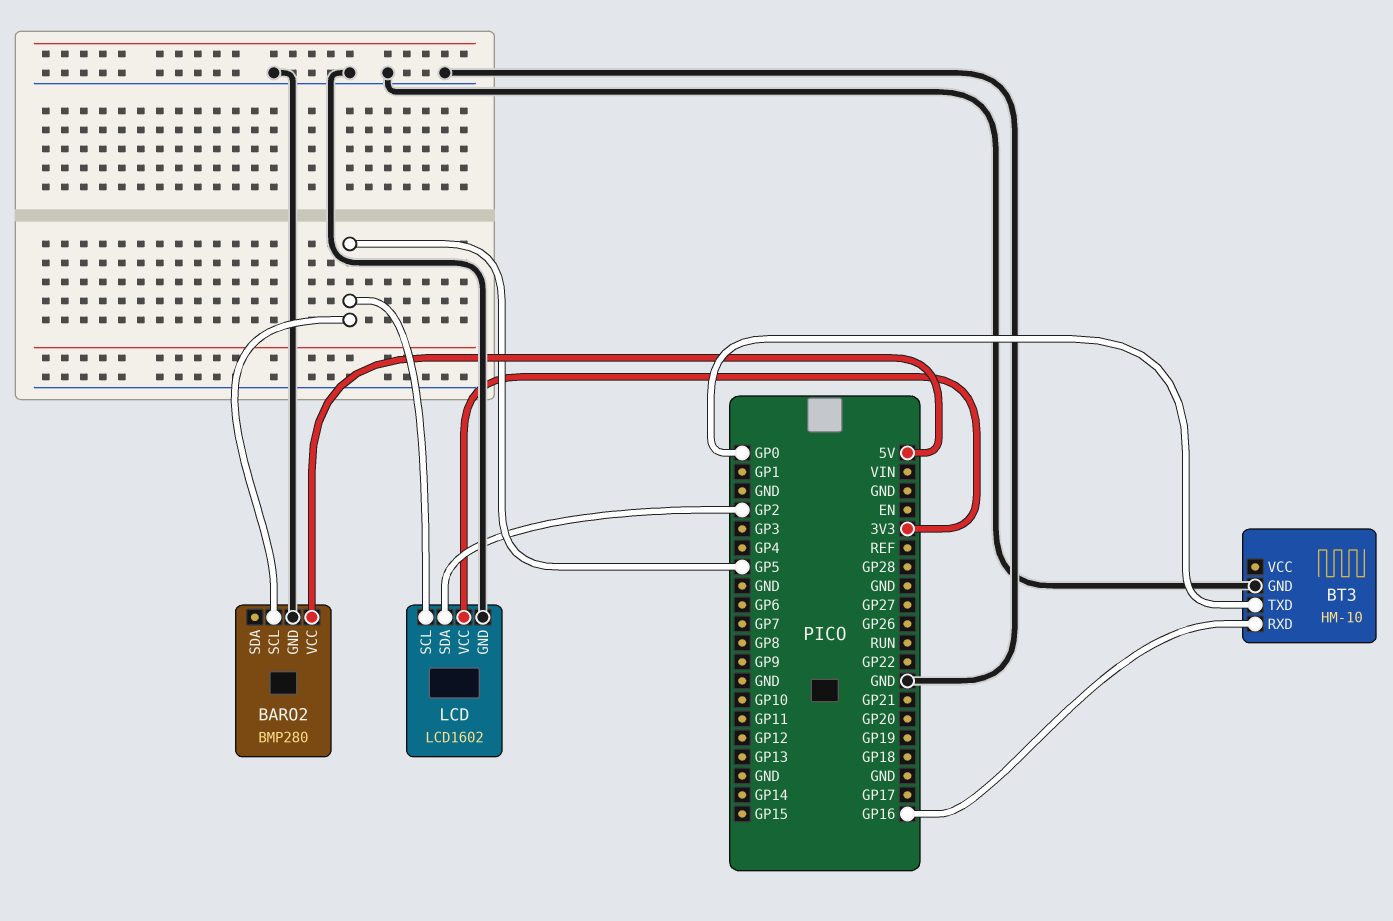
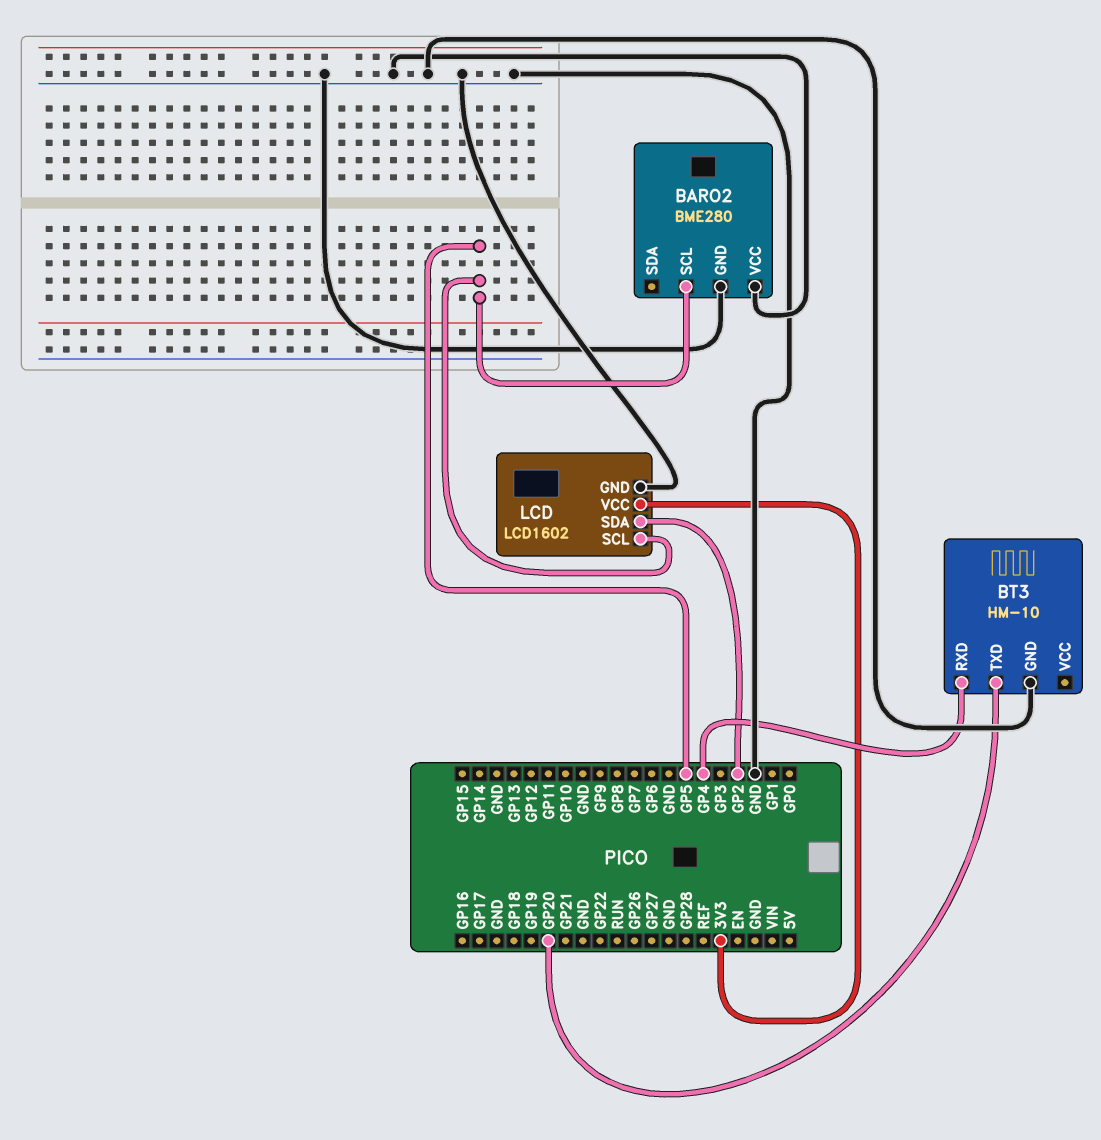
BARO2: BMP280 -> BME280
BARO2 pin VCC: 5V -> GND
BT3 pin RXD: GP16 -> GP4
BT3 pin TXD: GP0 -> GP20

